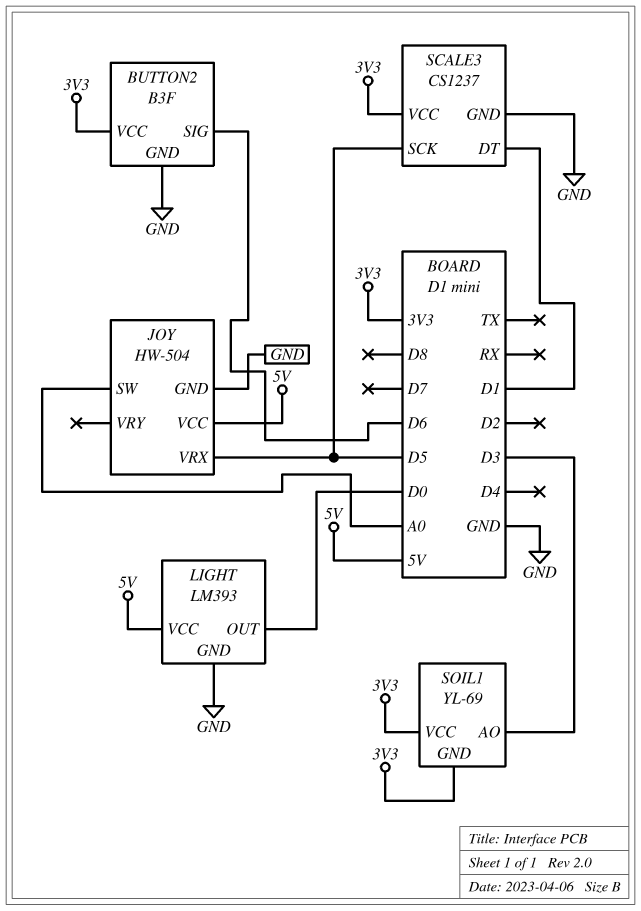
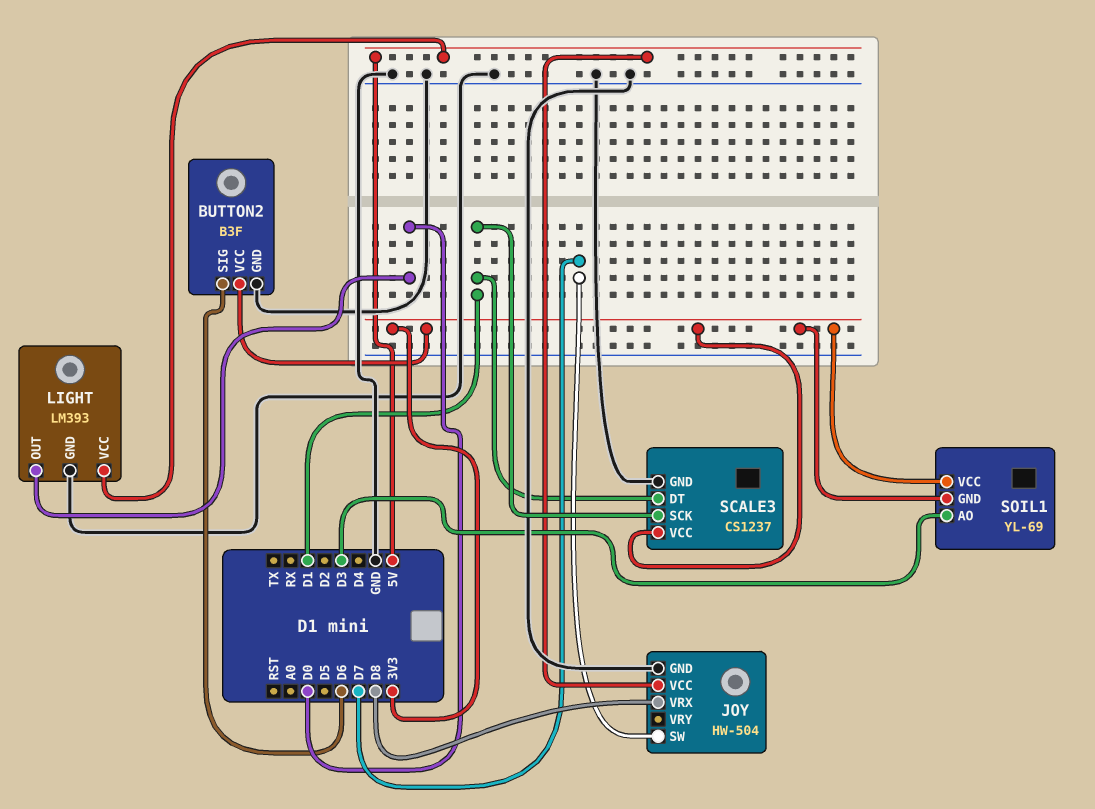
JOY pin SW: A0 -> D7
JOY pin VRX: D5 -> D8
SCALE3 pin SCK: D5 -> D1

